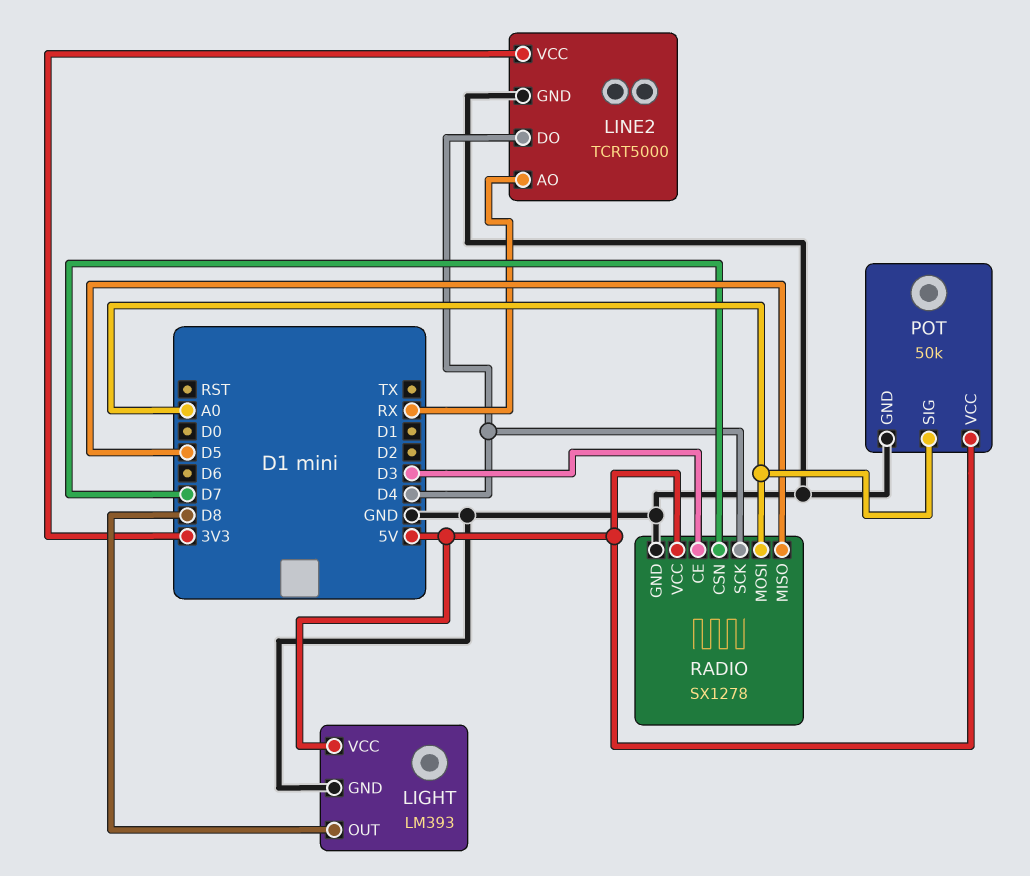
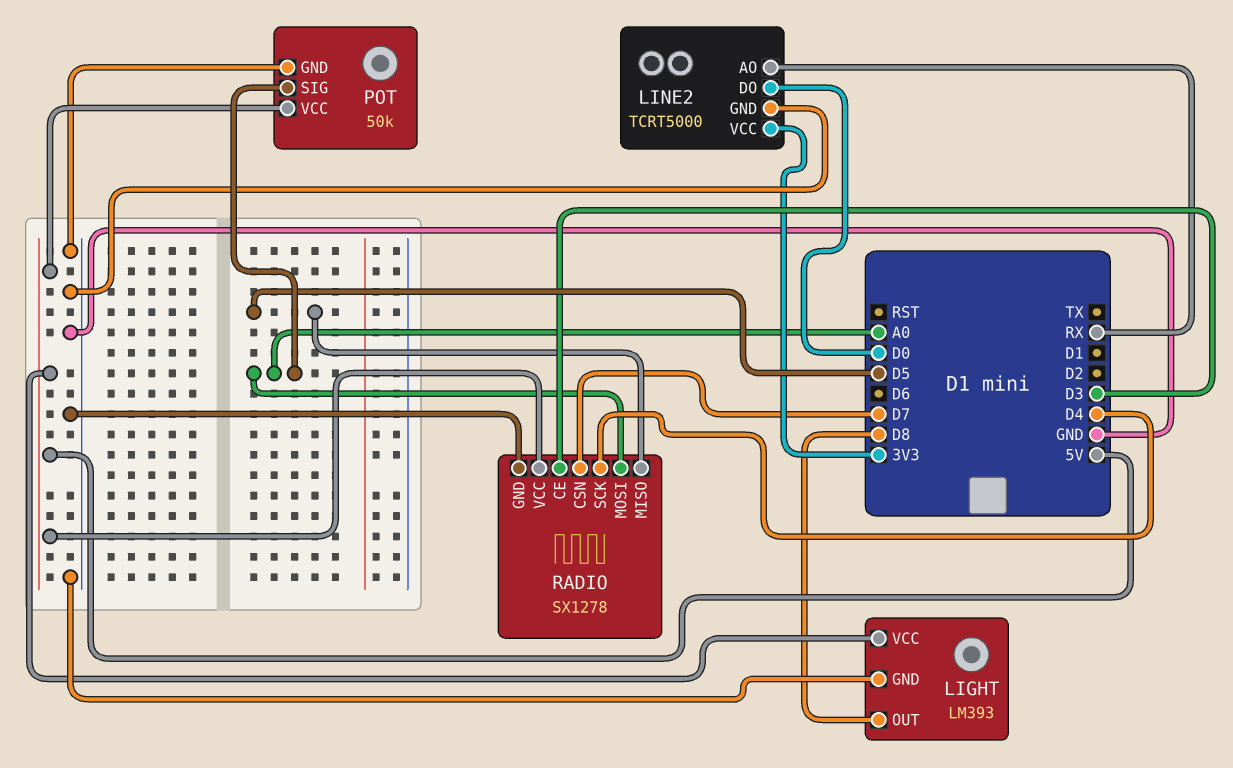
LINE2 pin DO: D4 -> D0

